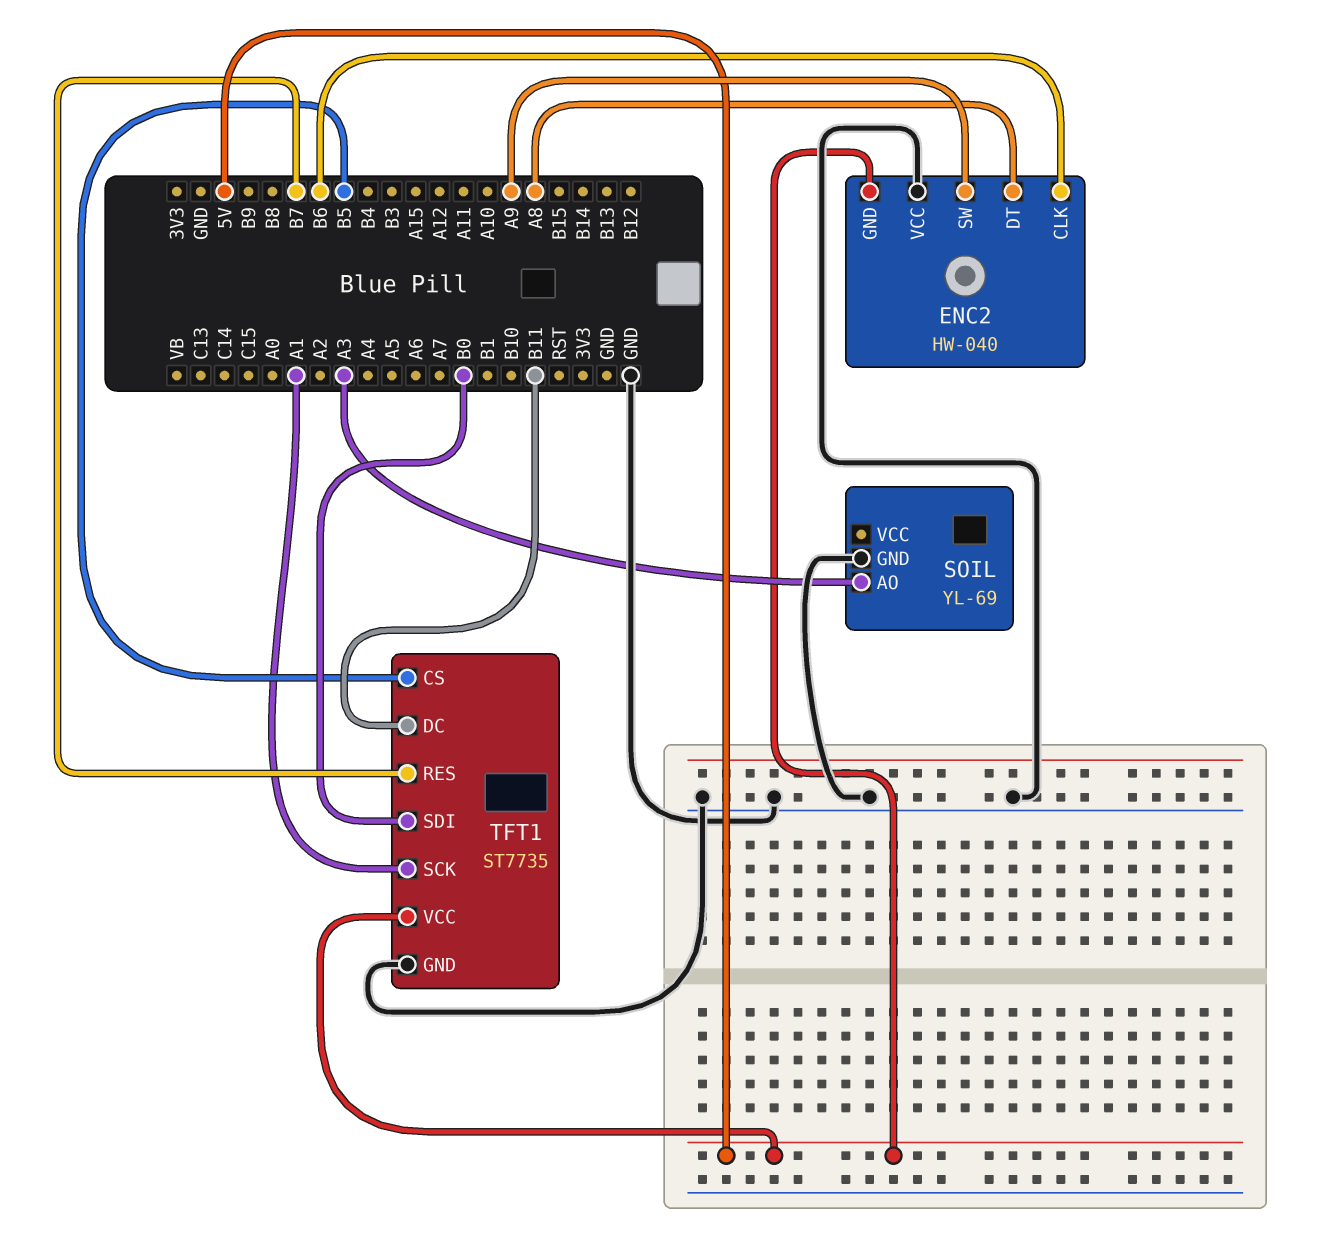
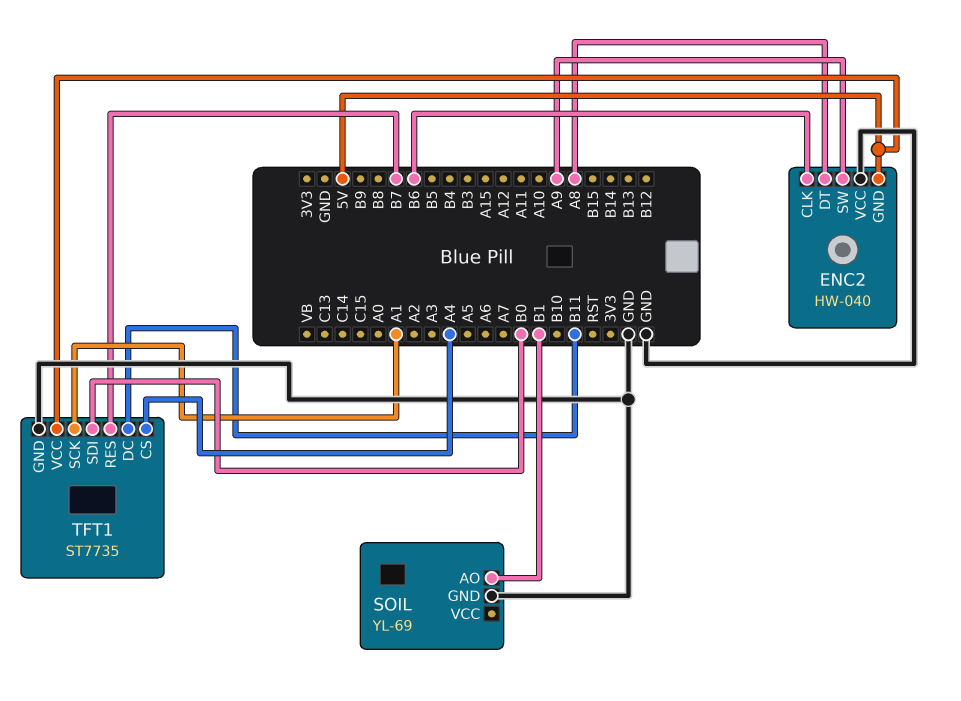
SOIL pin AO: A3 -> B1
TFT1 pin CS: B5 -> A4

